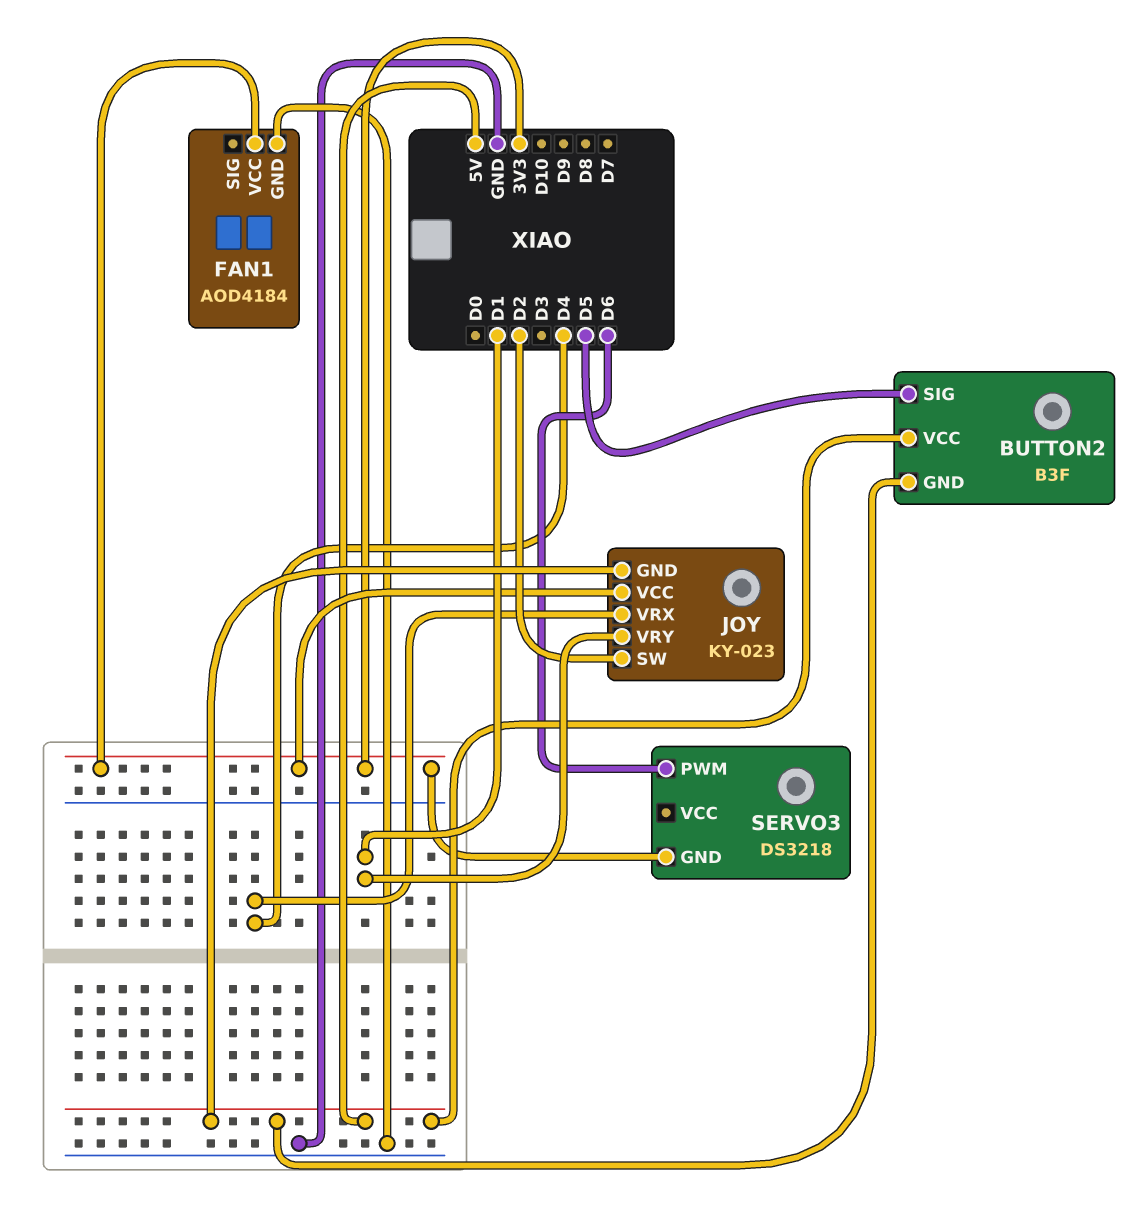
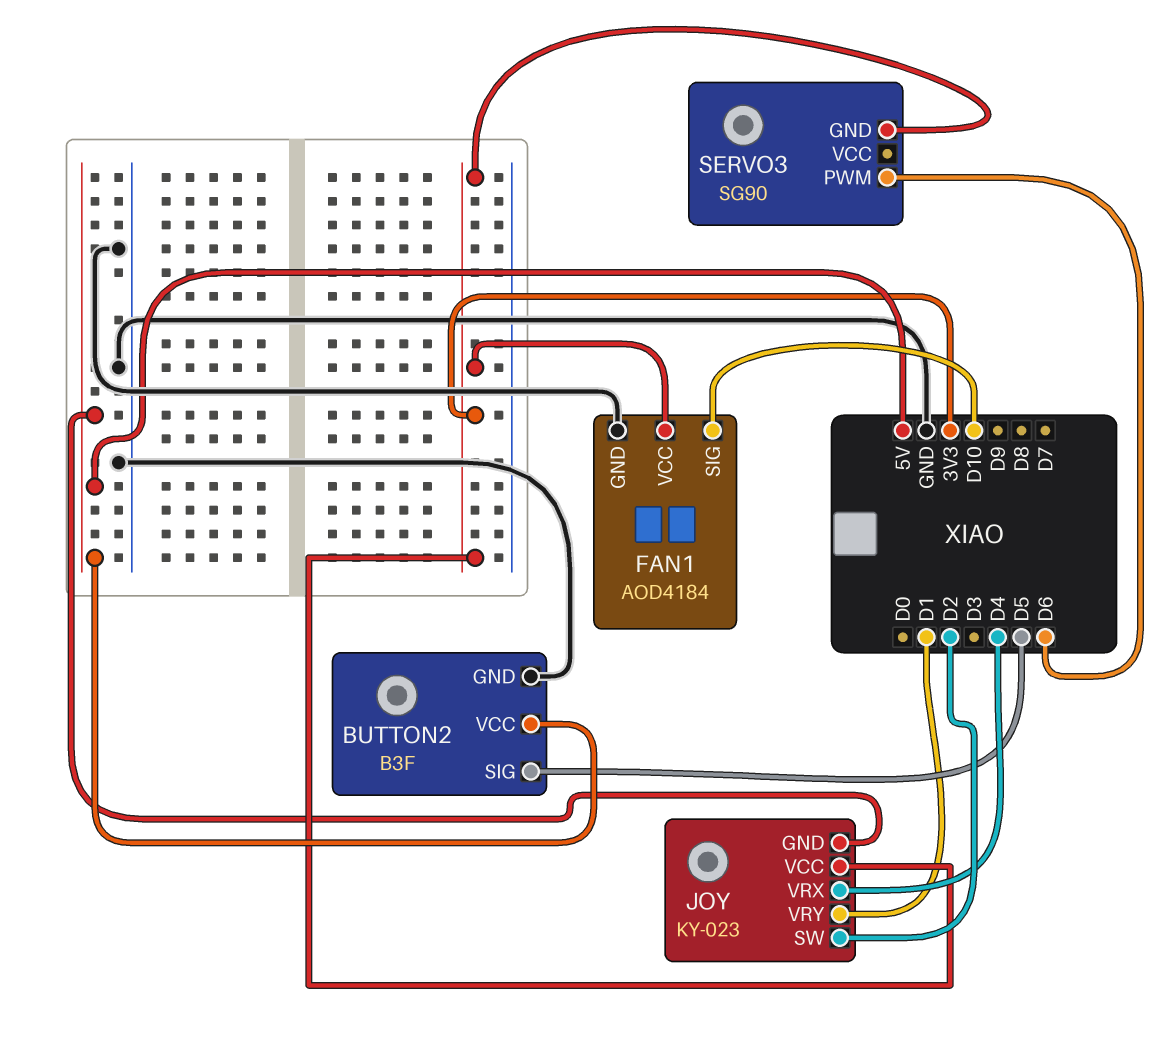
BUTTON2 pin GND: 5V -> GND
FAN1 pin SIG: none -> D10
SERVO3: DS3218 -> SG90

